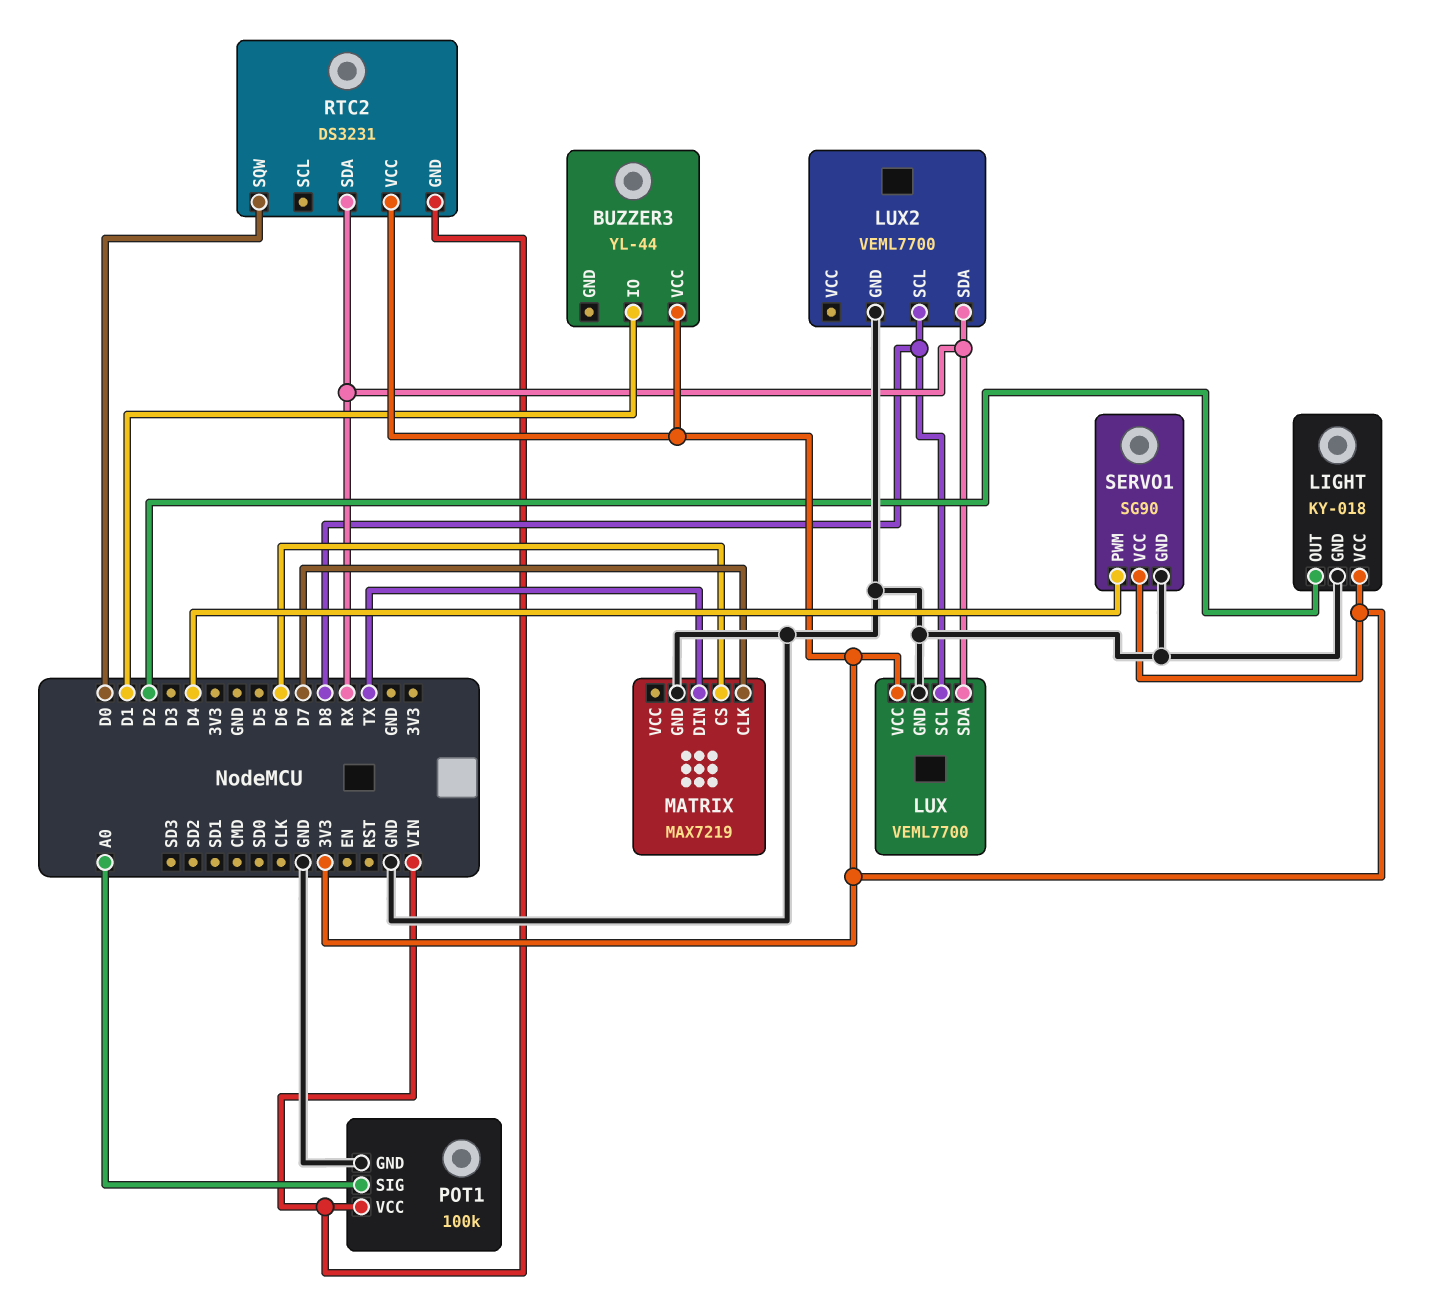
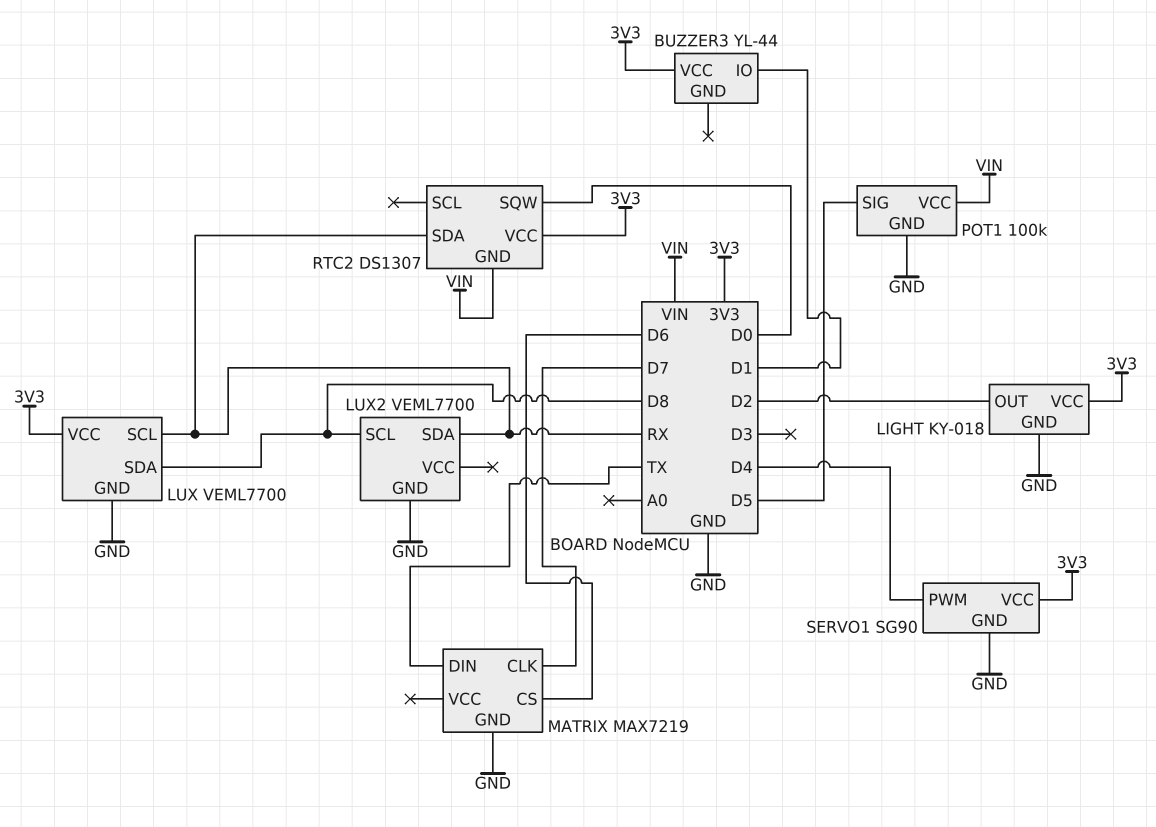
LUX pin SCL: D8 -> RX
LUX pin SDA: RX -> D8
POT1 pin SIG: A0 -> D5
RTC2: DS3231 -> DS1307

